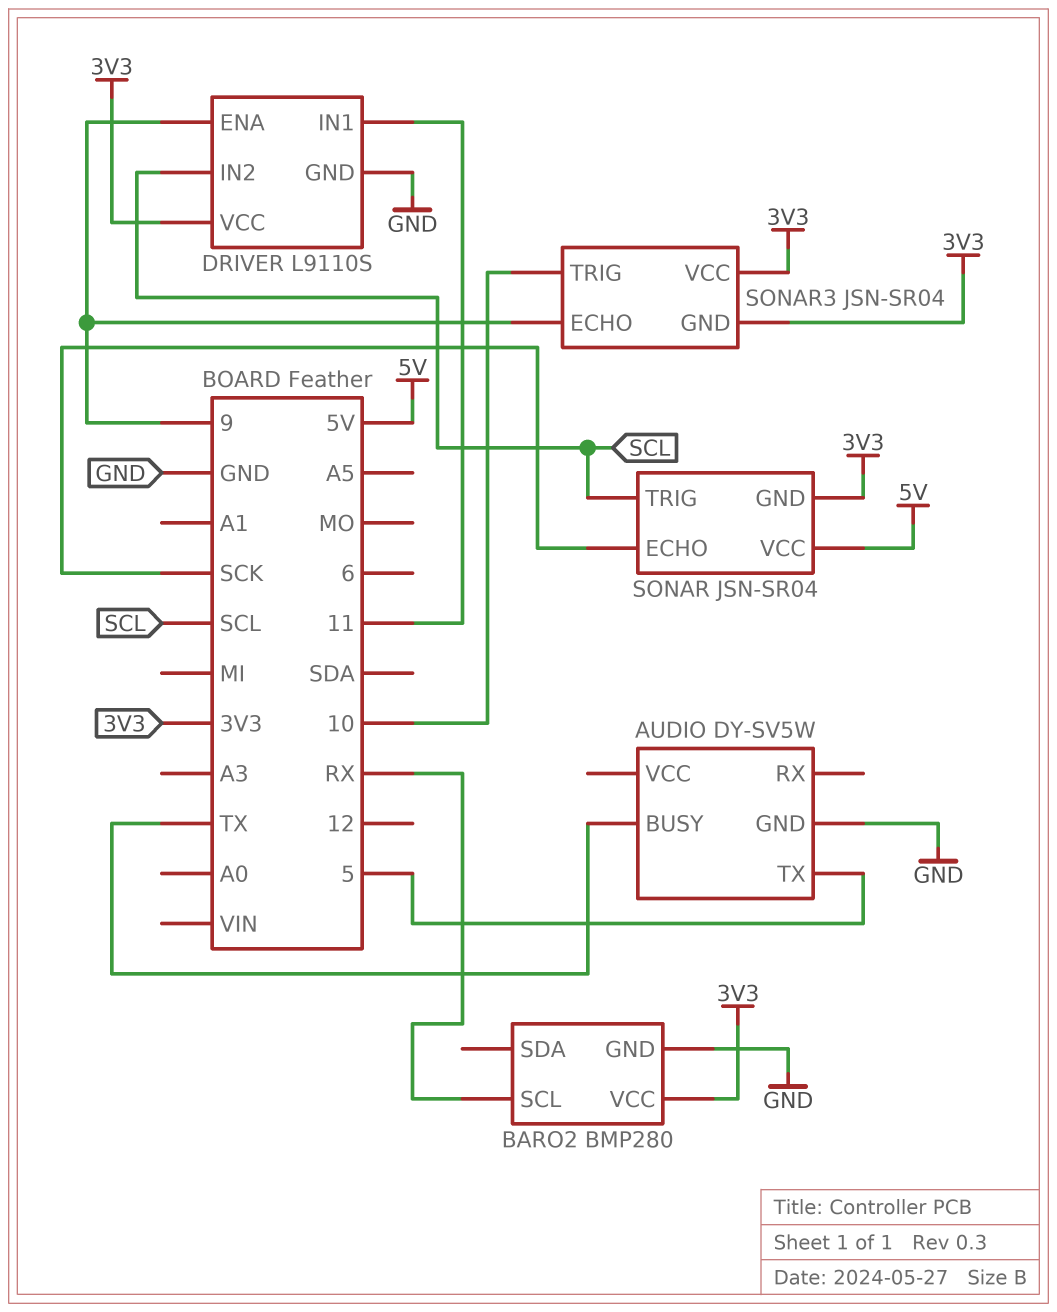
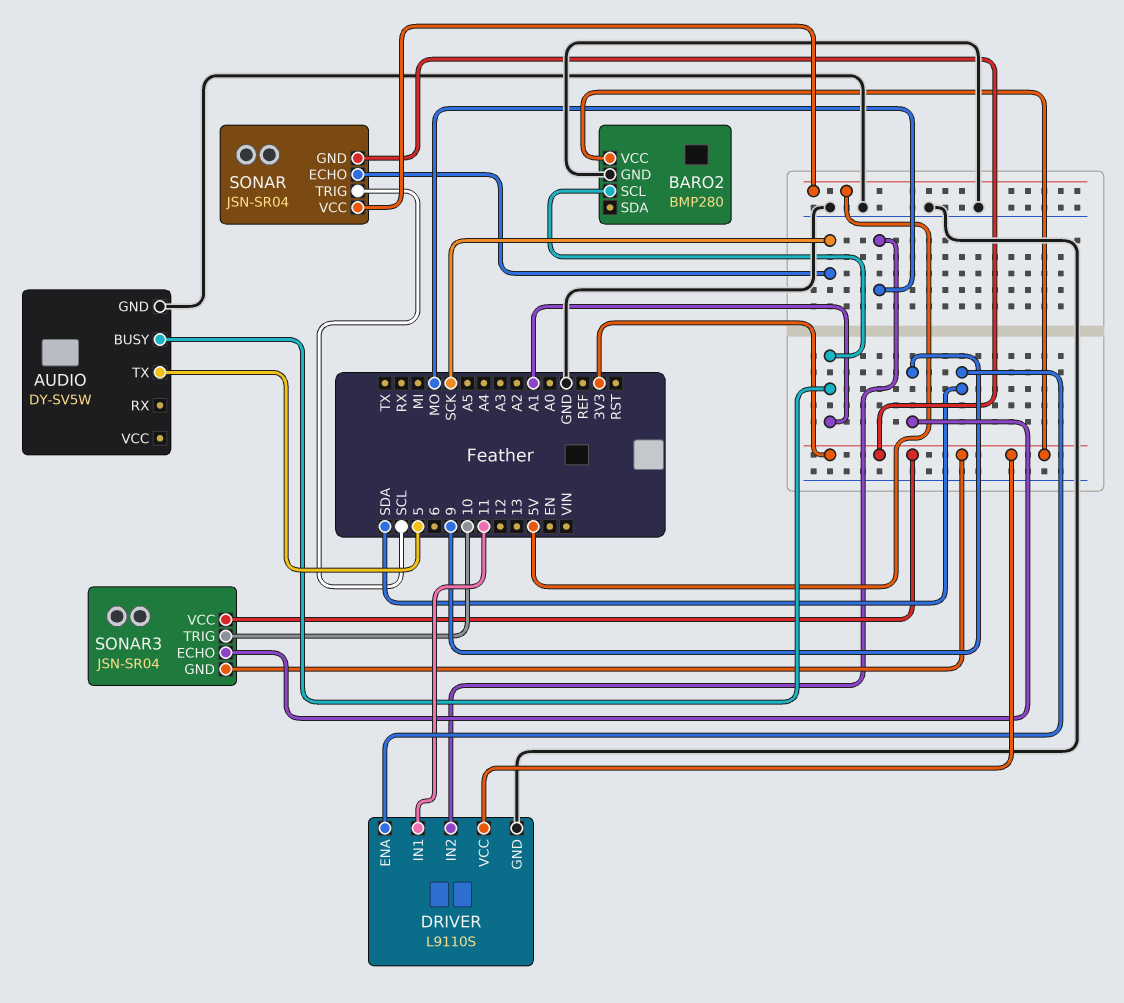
AUDIO pin BUSY: TX -> A1
BARO2 pin SCL: RX -> A1
DRIVER pin ENA: 9 -> SDA
DRIVER pin IN2: SCL -> MO

